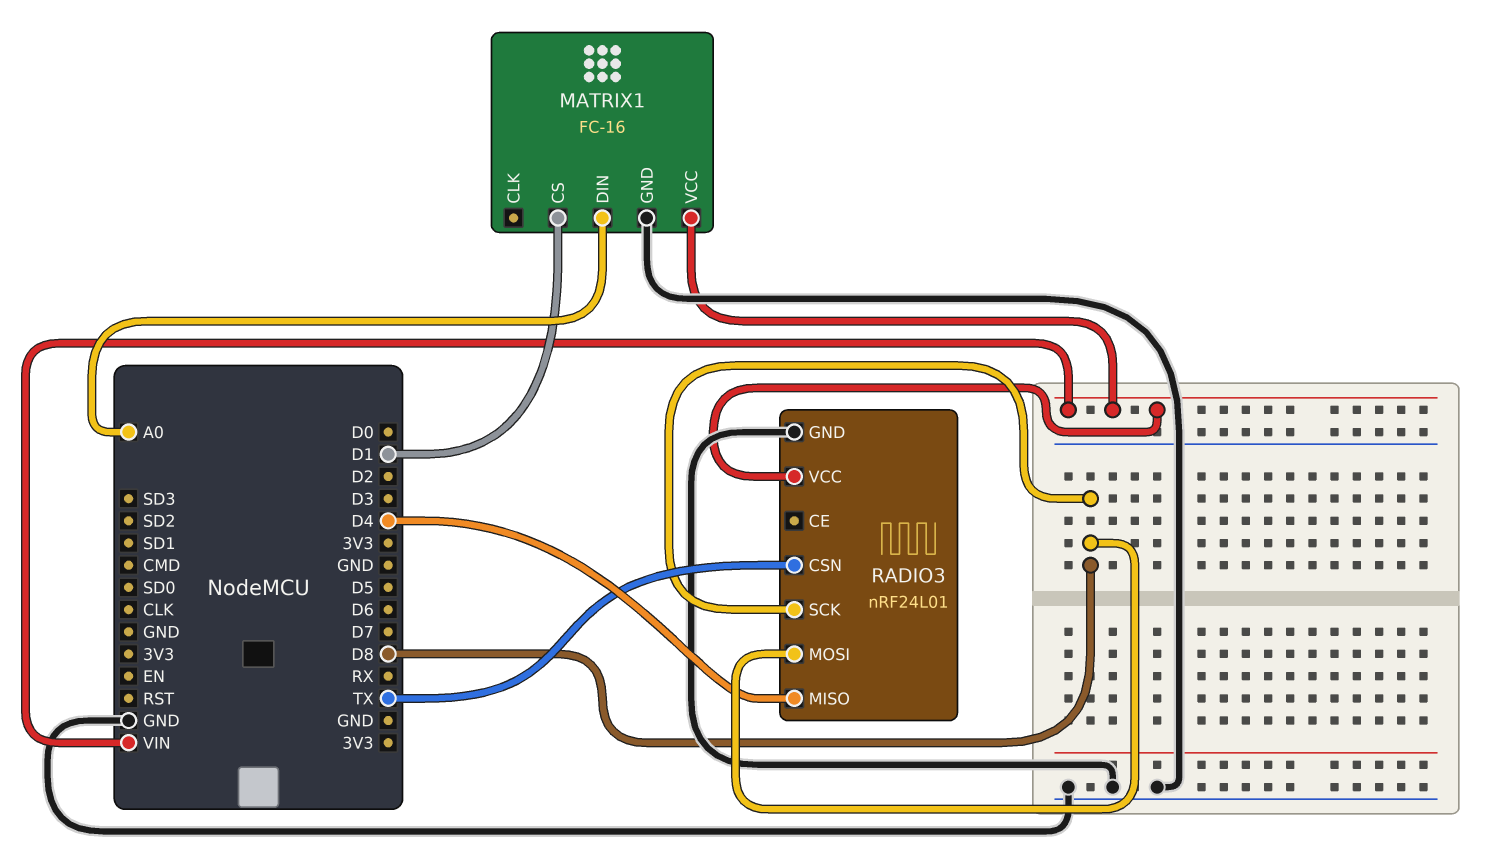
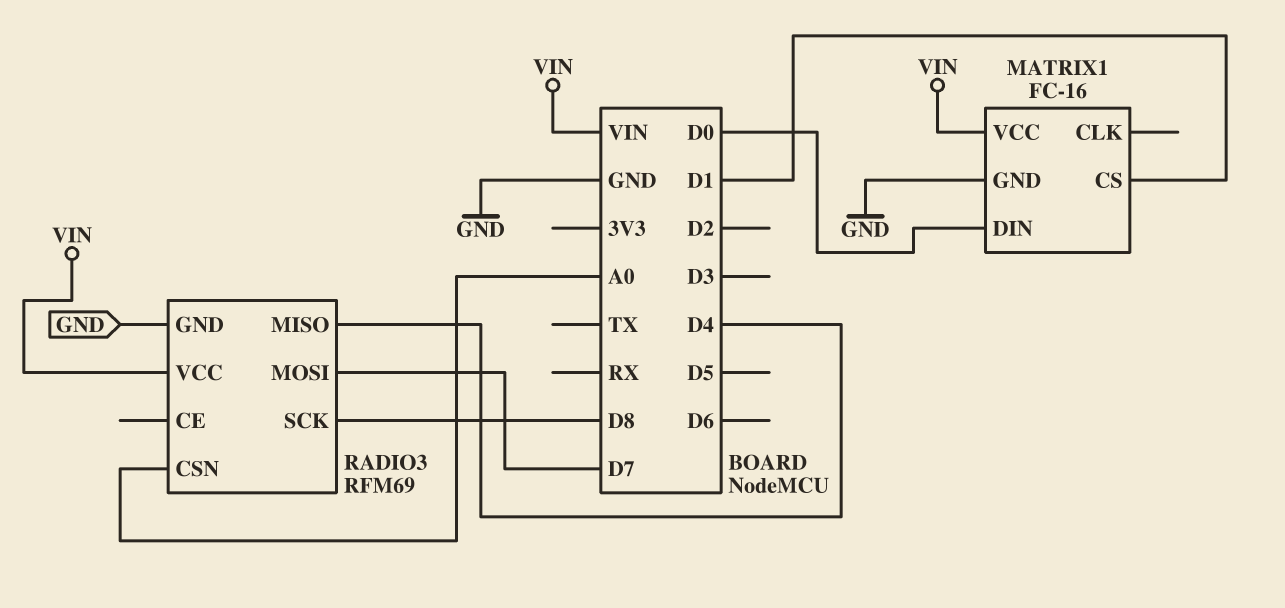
MATRIX1 pin DIN: A0 -> D0
RADIO3: nRF24L01 -> RFM69
RADIO3 pin CSN: TX -> A0
RADIO3 pin MOSI: D8 -> D7

